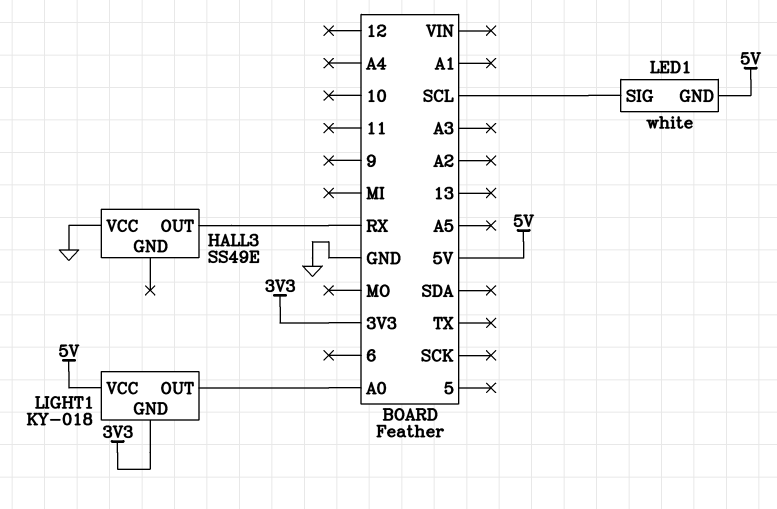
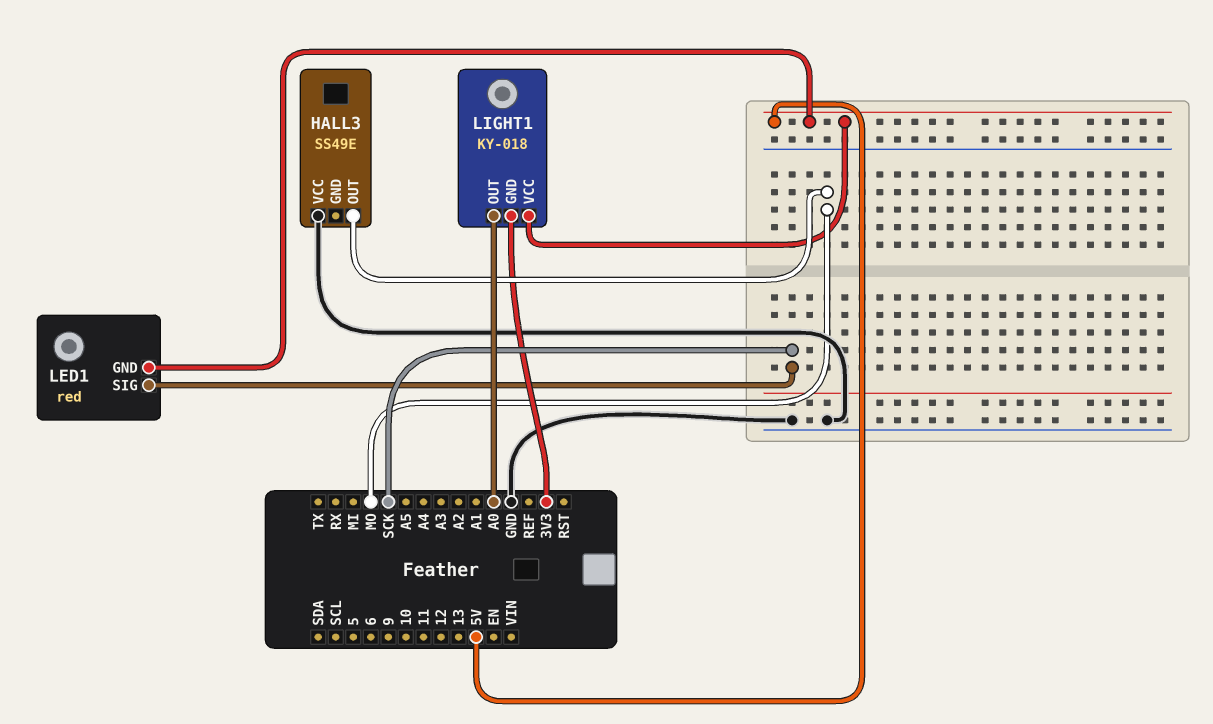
HALL3 pin OUT: RX -> MO
LED1: white -> red
LED1 pin SIG: SCL -> SCK

